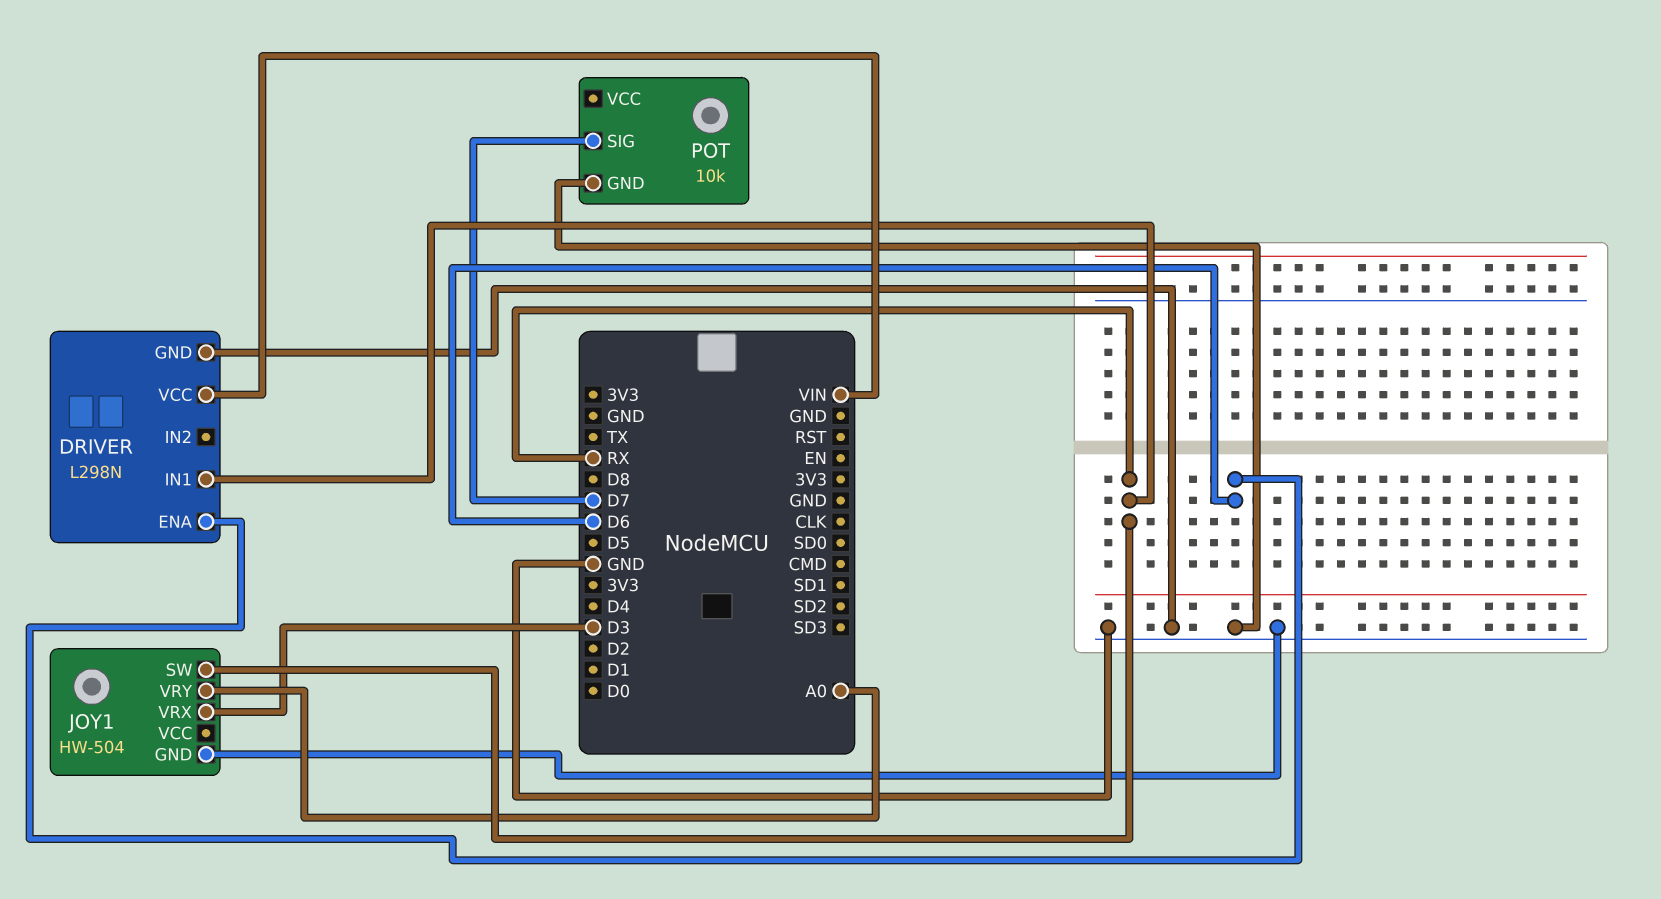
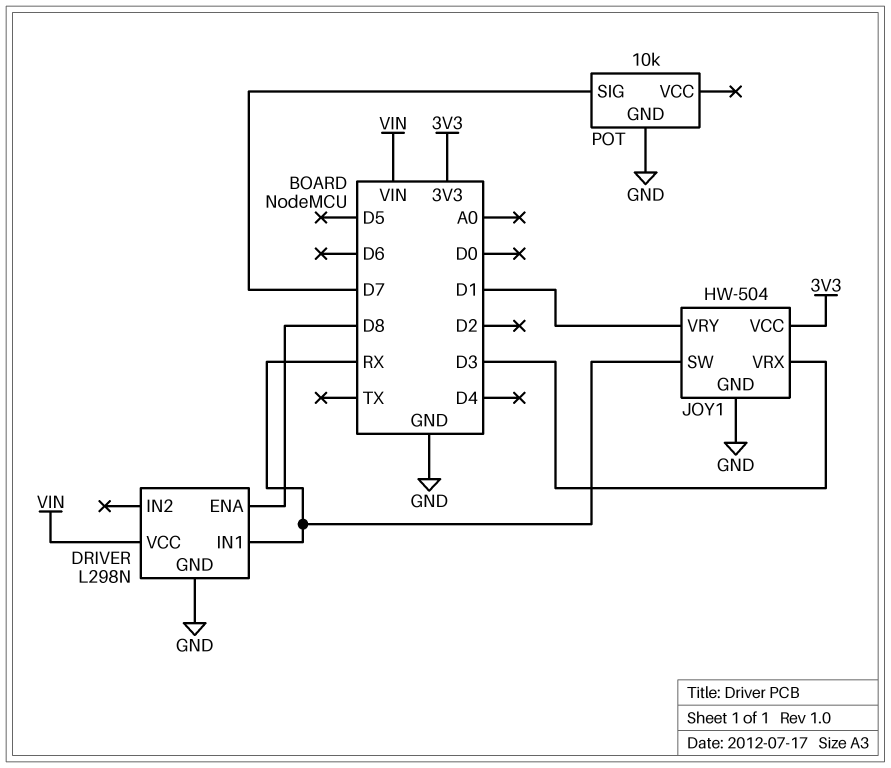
DRIVER pin ENA: D6 -> D8
JOY1 pin VCC: none -> 3V3
JOY1 pin VRY: A0 -> D1

